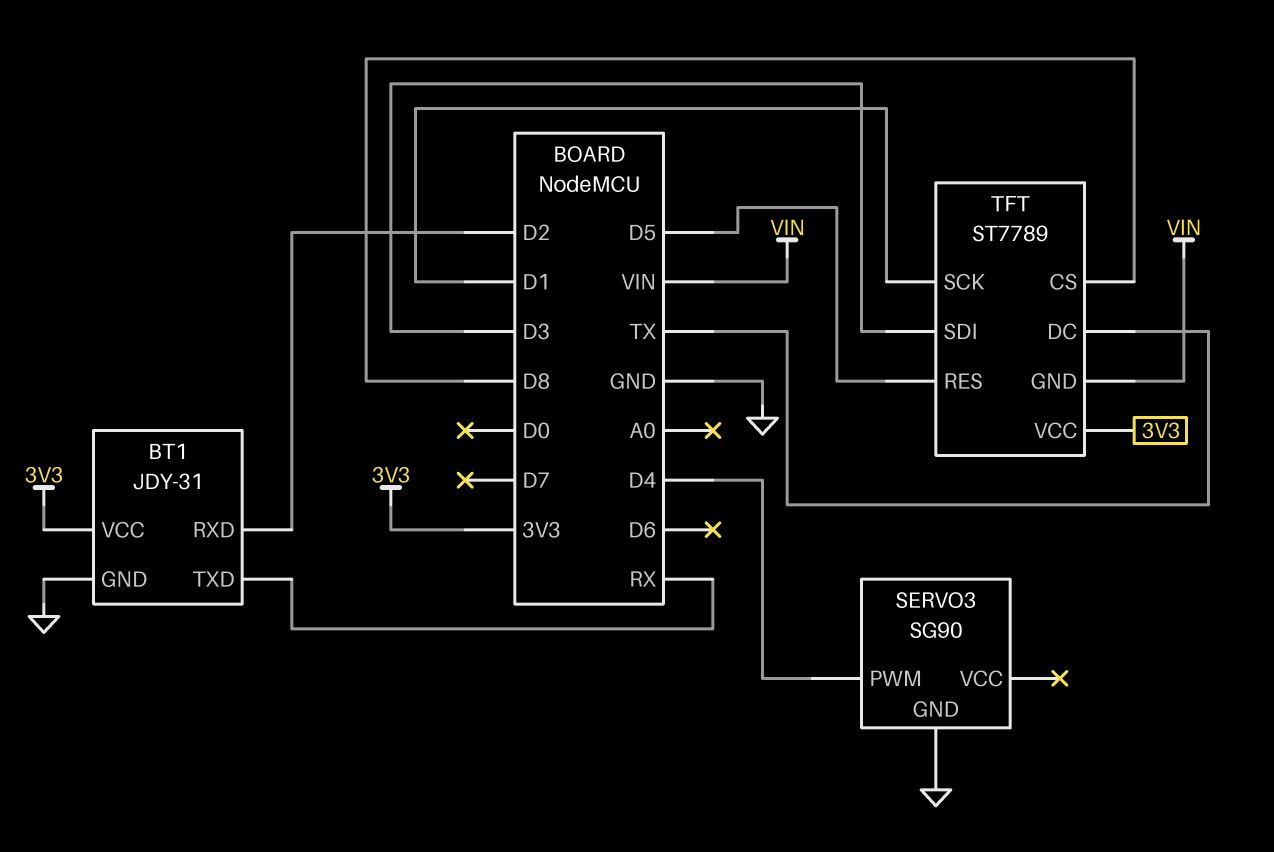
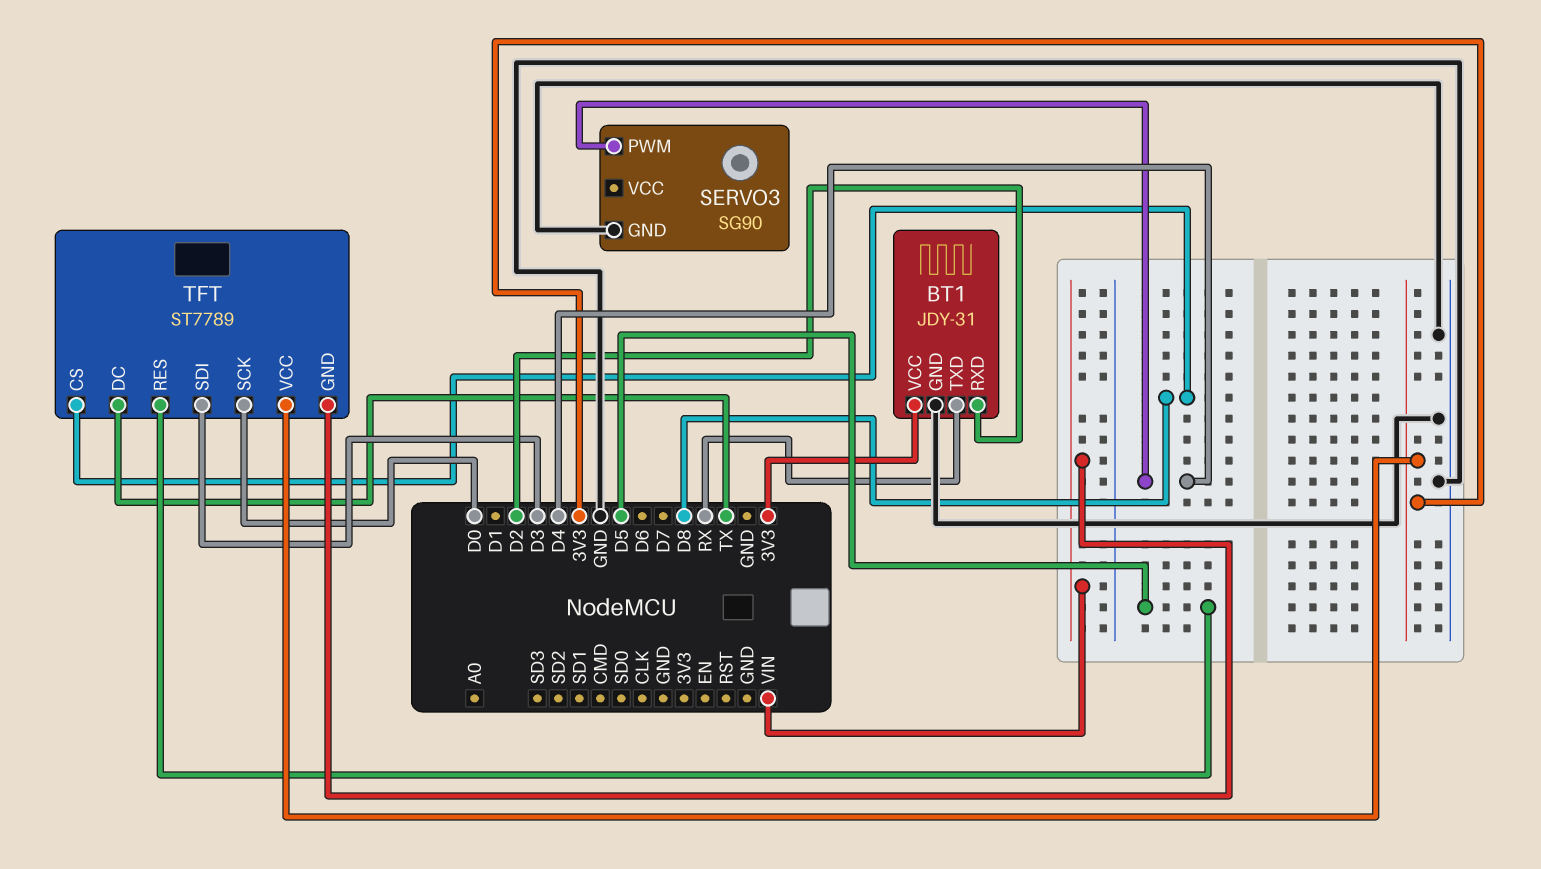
TFT pin SCK: D1 -> D0

